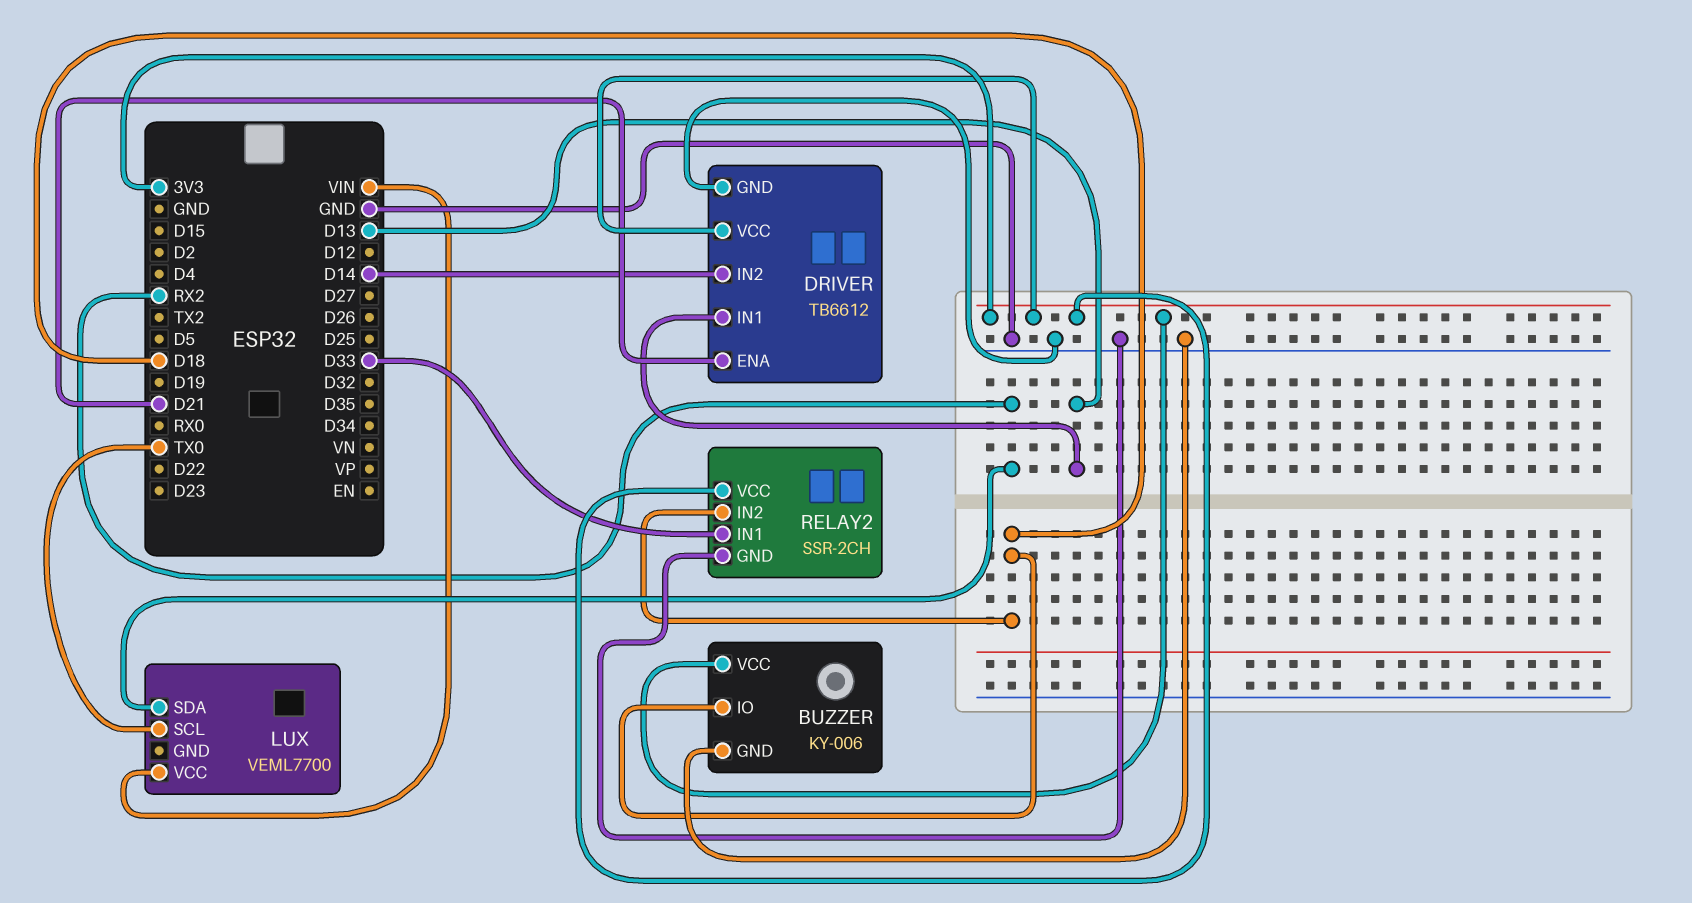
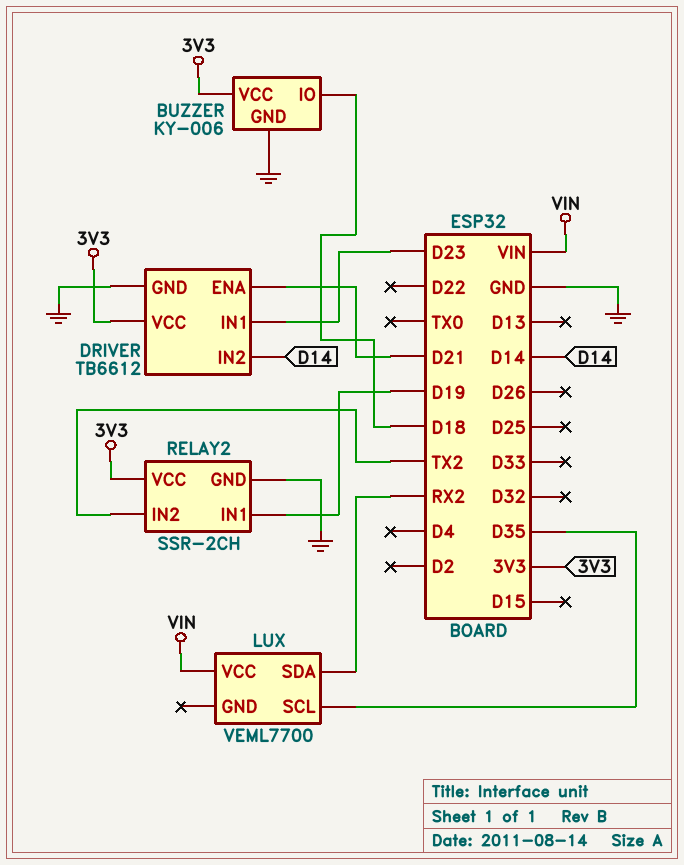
DRIVER pin IN1: D13 -> D23
LUX pin SCL: TX0 -> D35
RELAY2 pin IN1: D33 -> D19
RELAY2 pin IN2: D18 -> TX2

